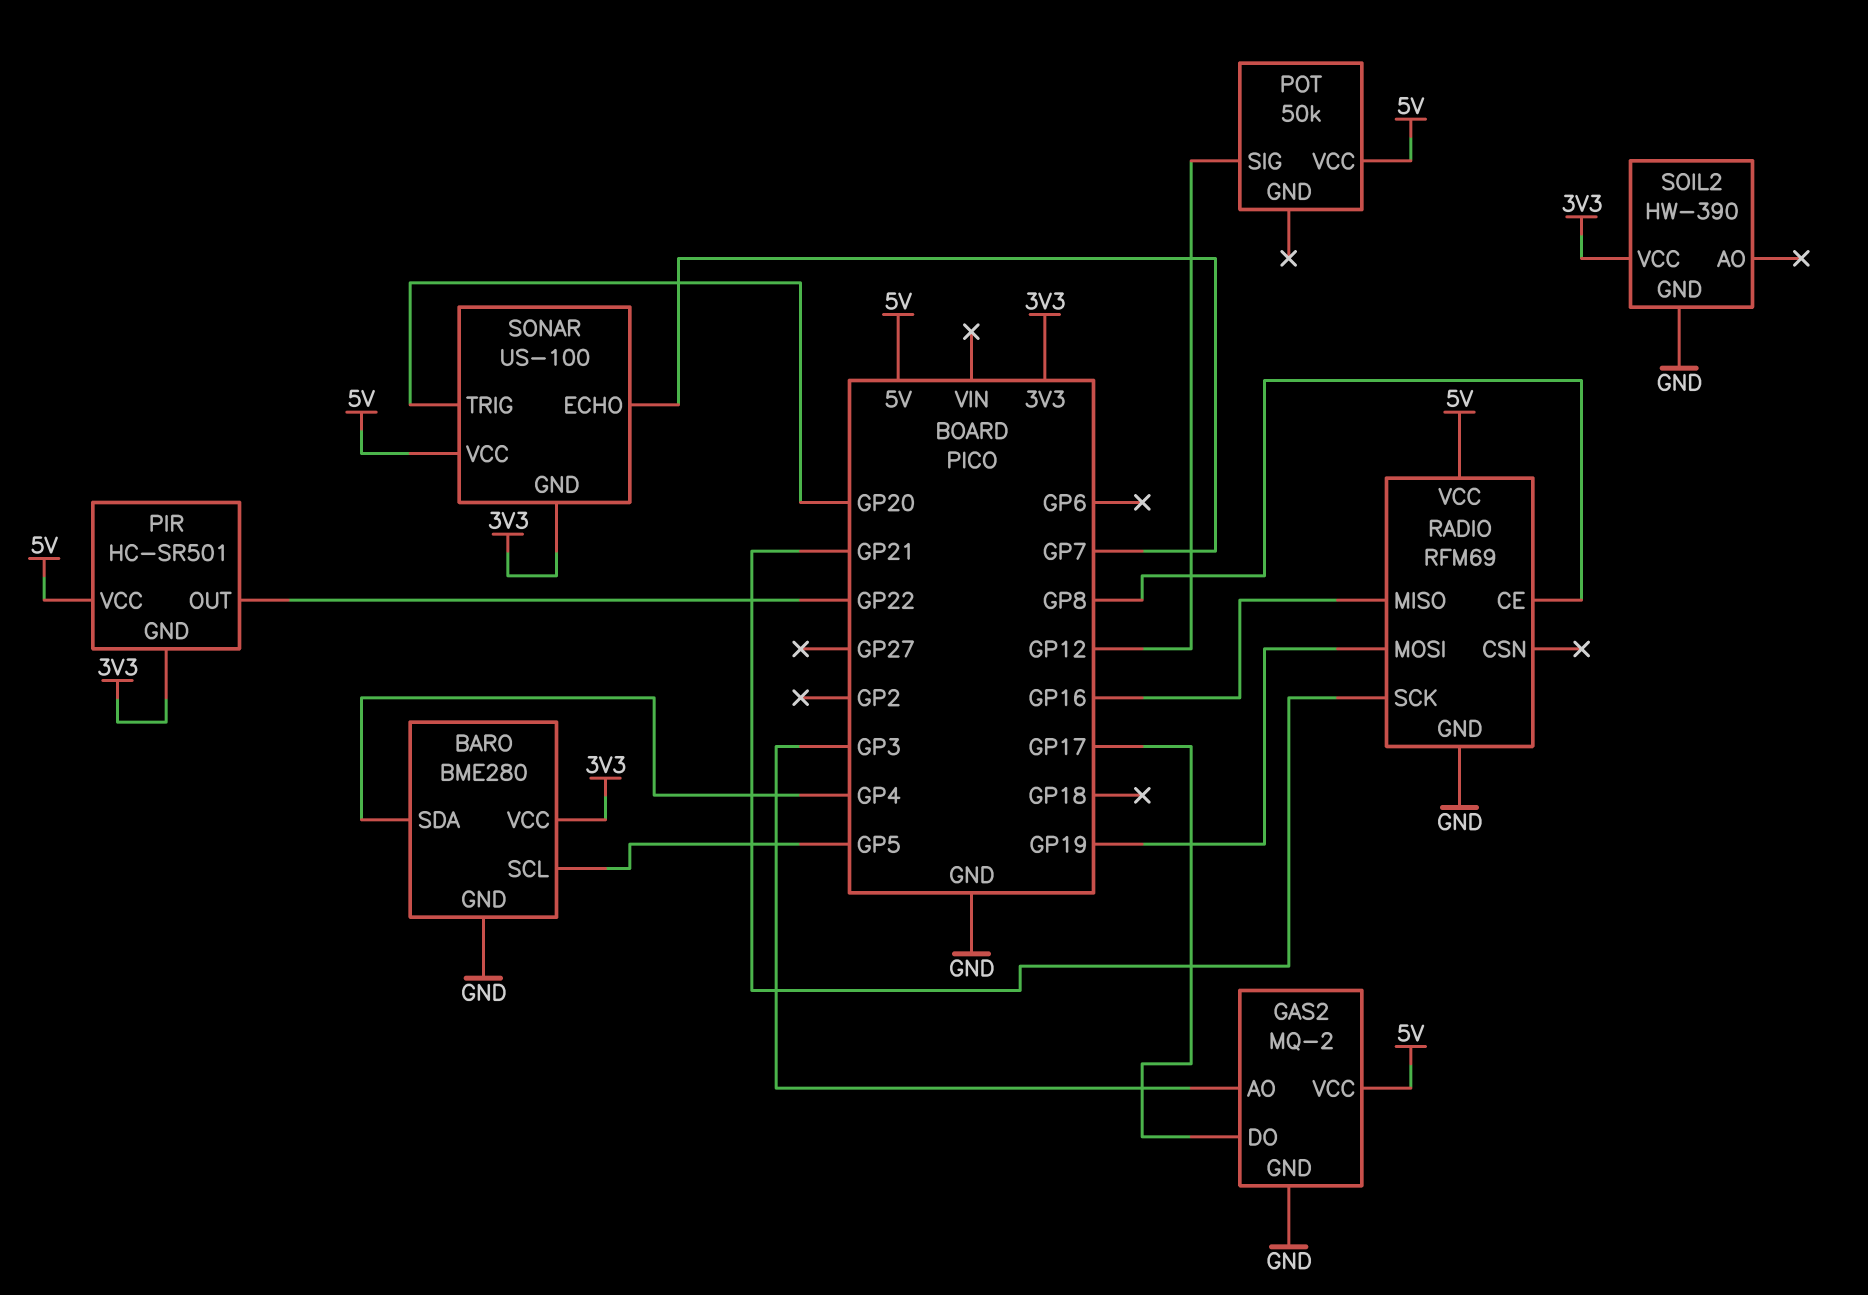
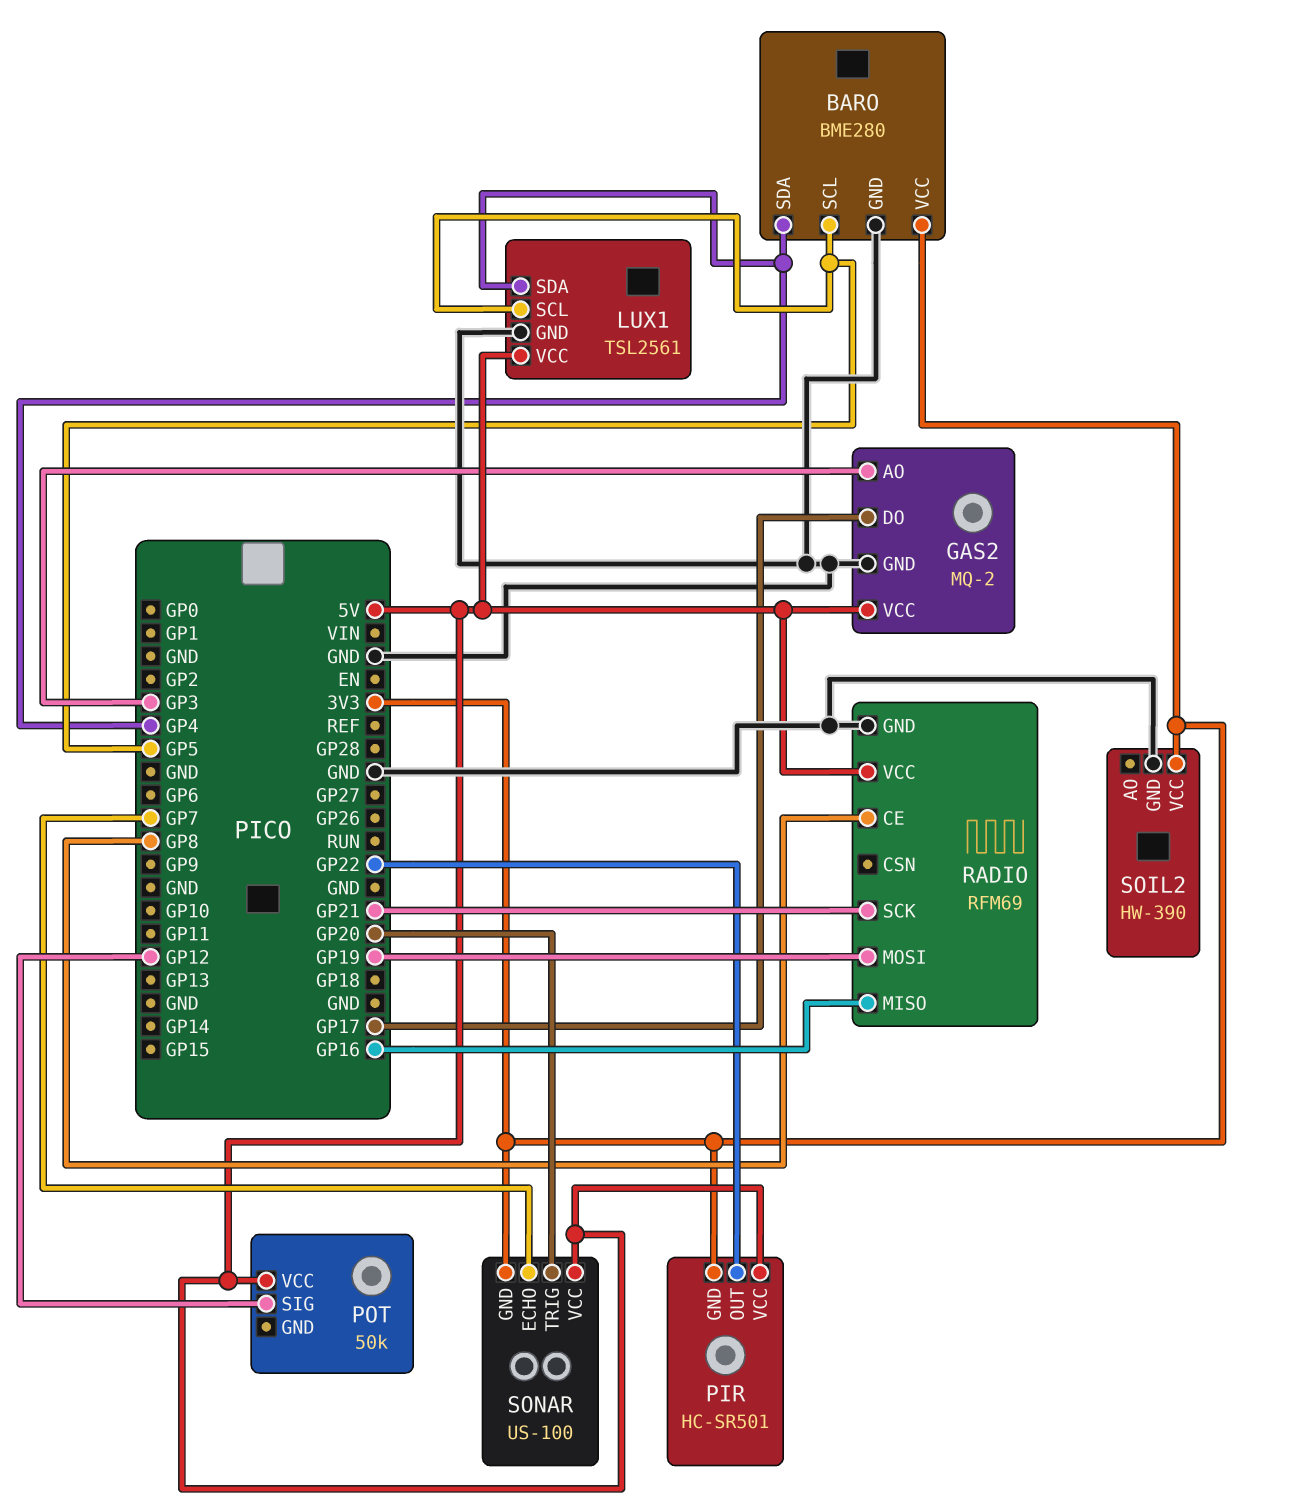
LUX1: none -> TSL2561
LUX1 pin GND: none -> GND
LUX1 pin SCL: none -> GP5
LUX1 pin SDA: none -> GP4
LUX1 pin VCC: none -> 5V

